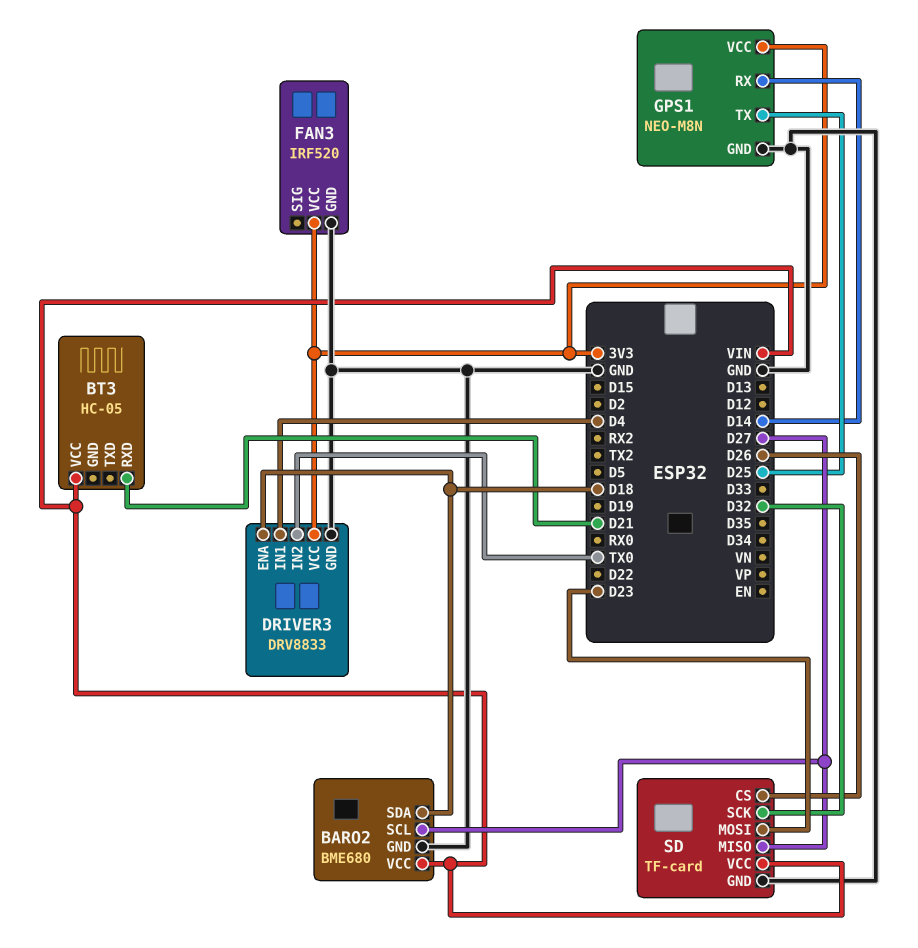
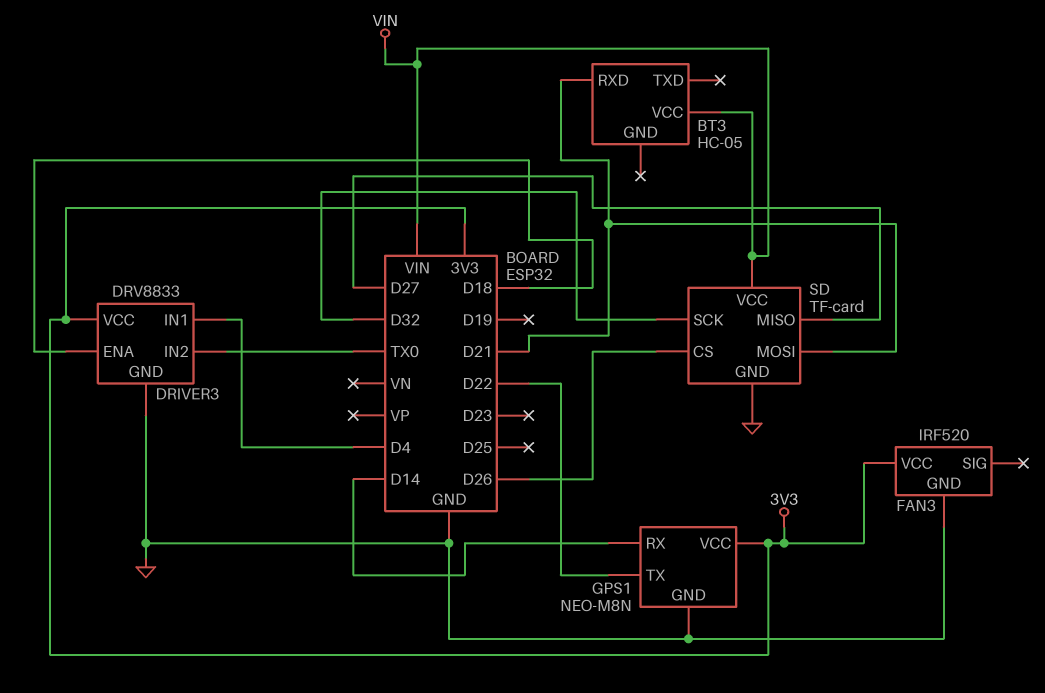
BARO2: BME680 -> none
BARO2 pin GND: GND -> none
BARO2 pin SCL: D27 -> none
BARO2 pin SDA: D18 -> none
BARO2 pin VCC: VIN -> none
GPS1 pin TX: D25 -> D22
SD pin MOSI: D23 -> D21

